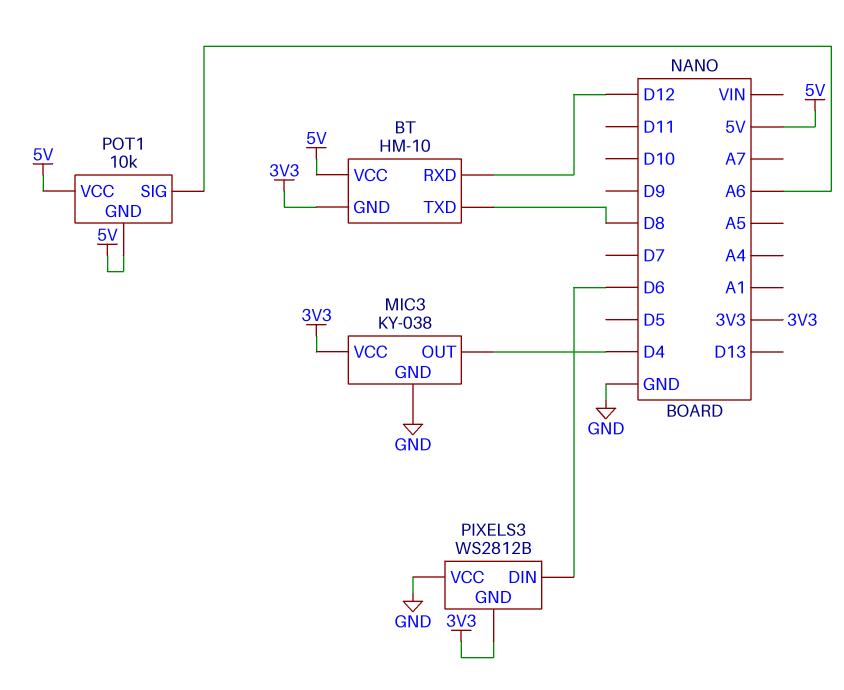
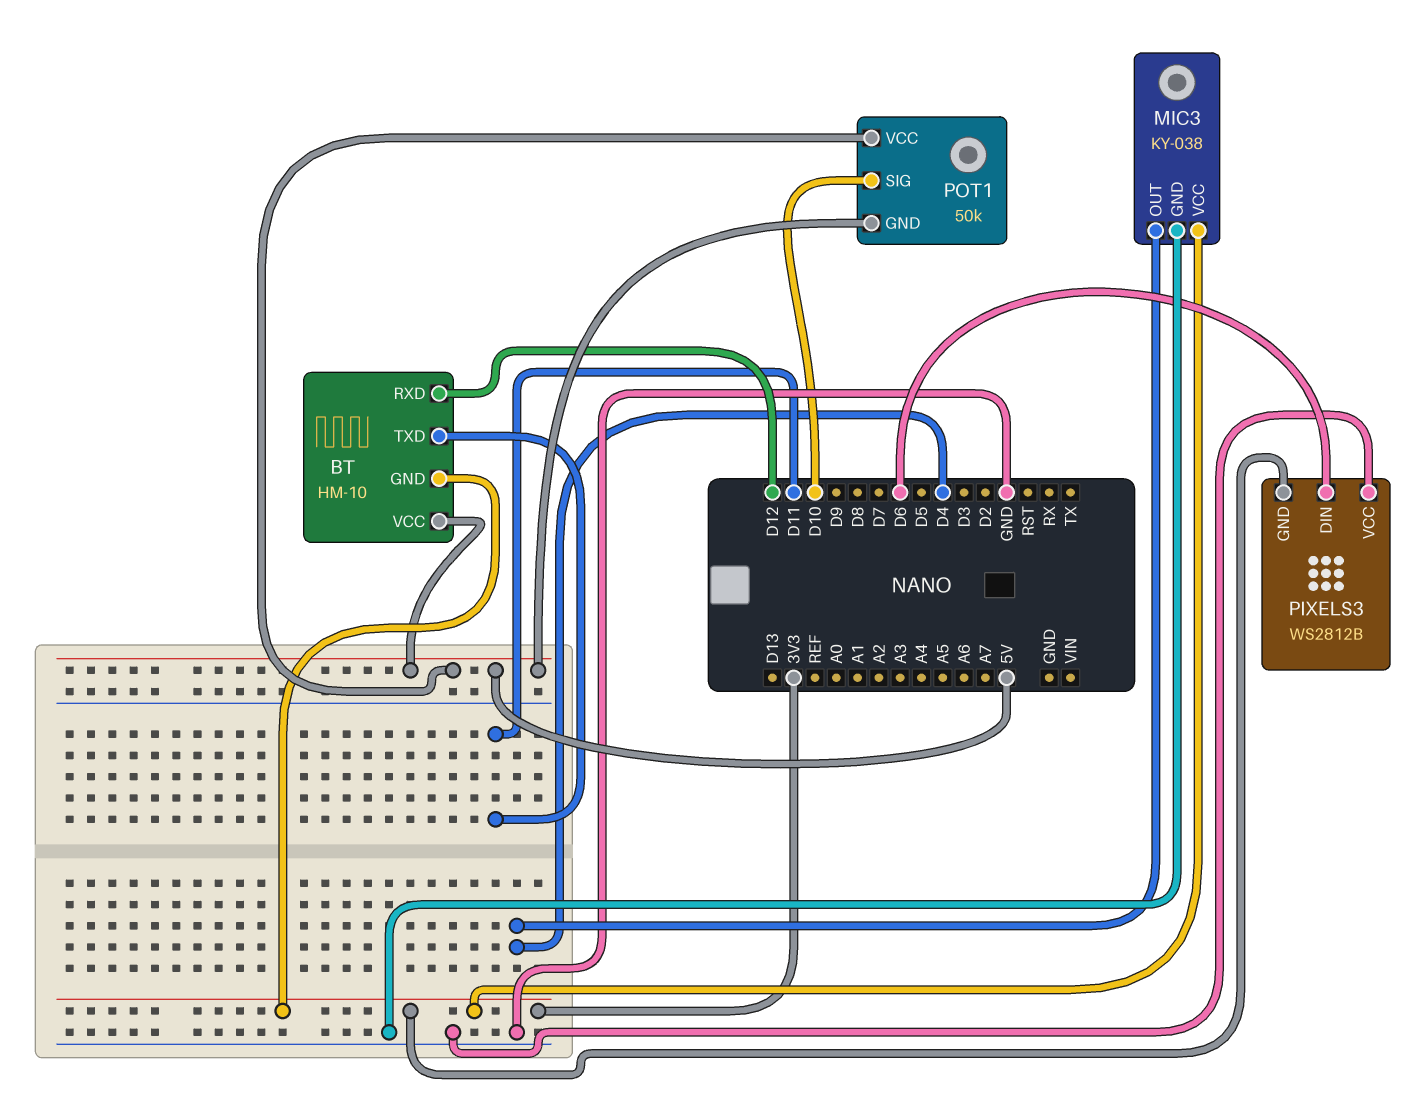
BT pin TXD: D8 -> D11
POT1: 10k -> 50k
POT1 pin SIG: A6 -> D10

